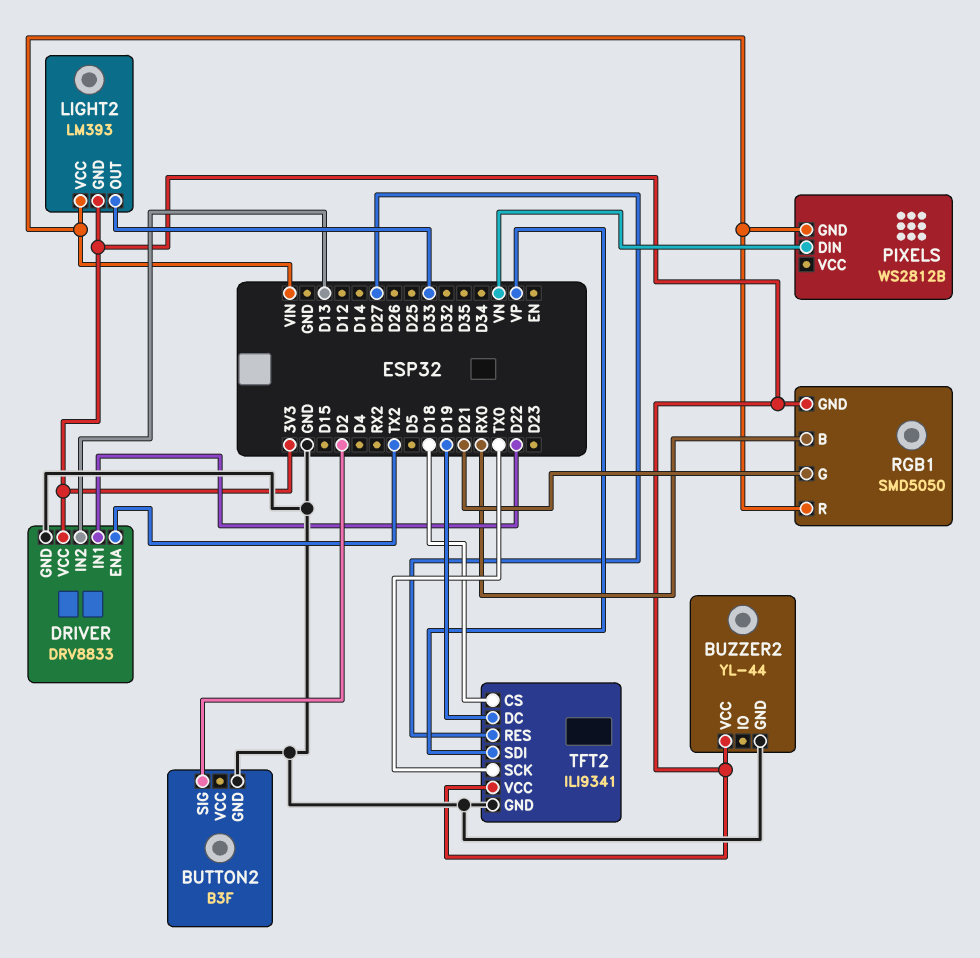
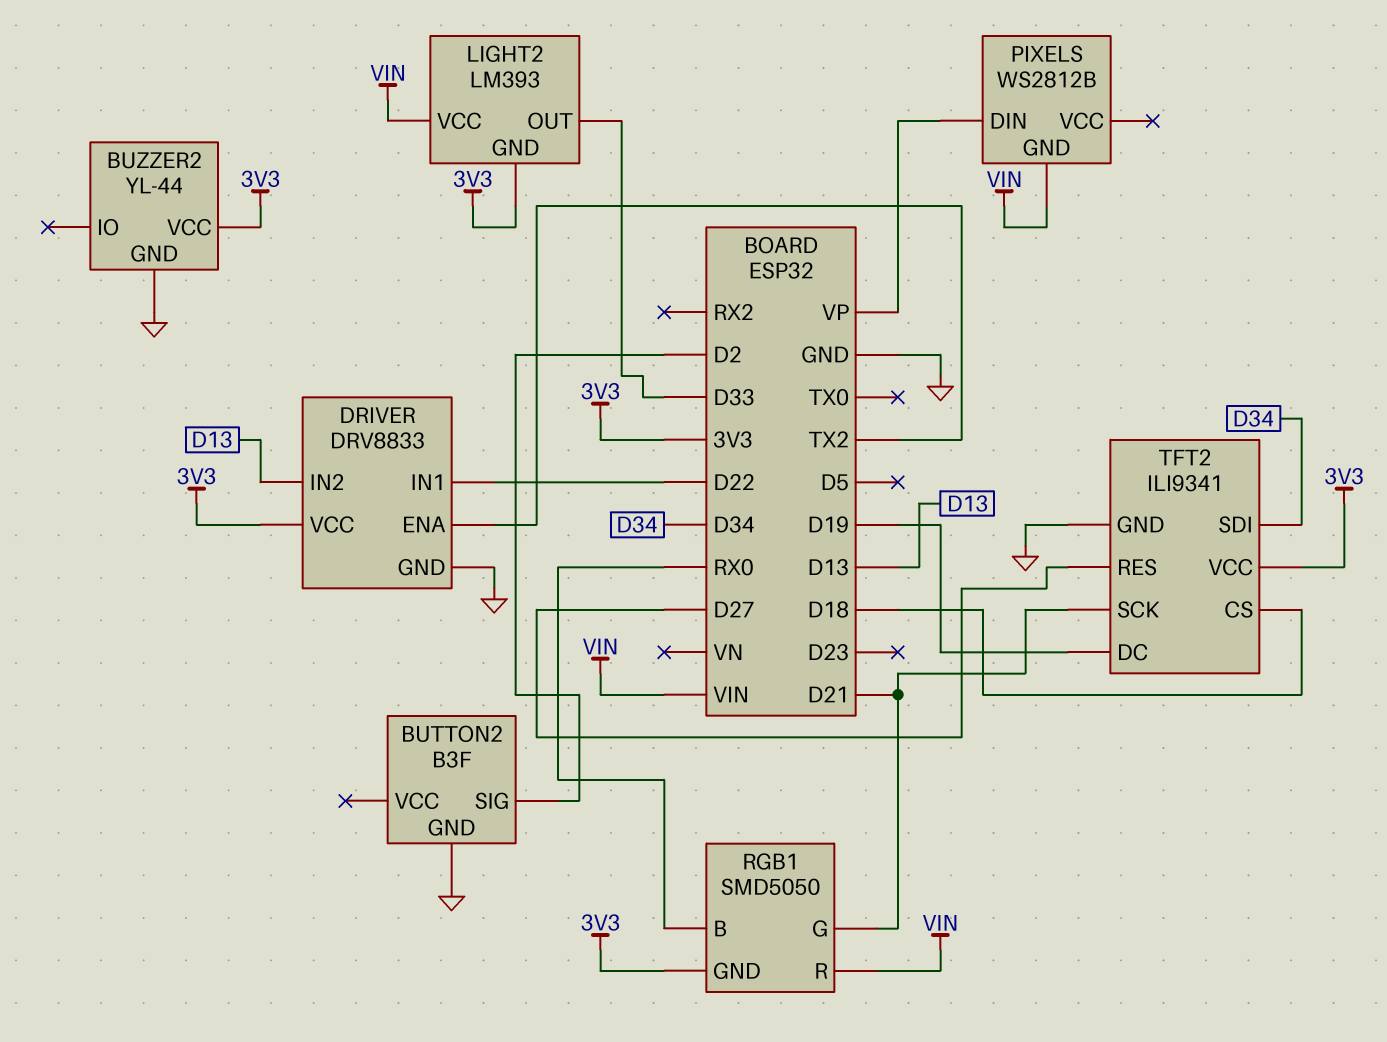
PIXELS pin DIN: VN -> VP
TFT2 pin SCK: TX0 -> D21
TFT2 pin SDI: VP -> D34

